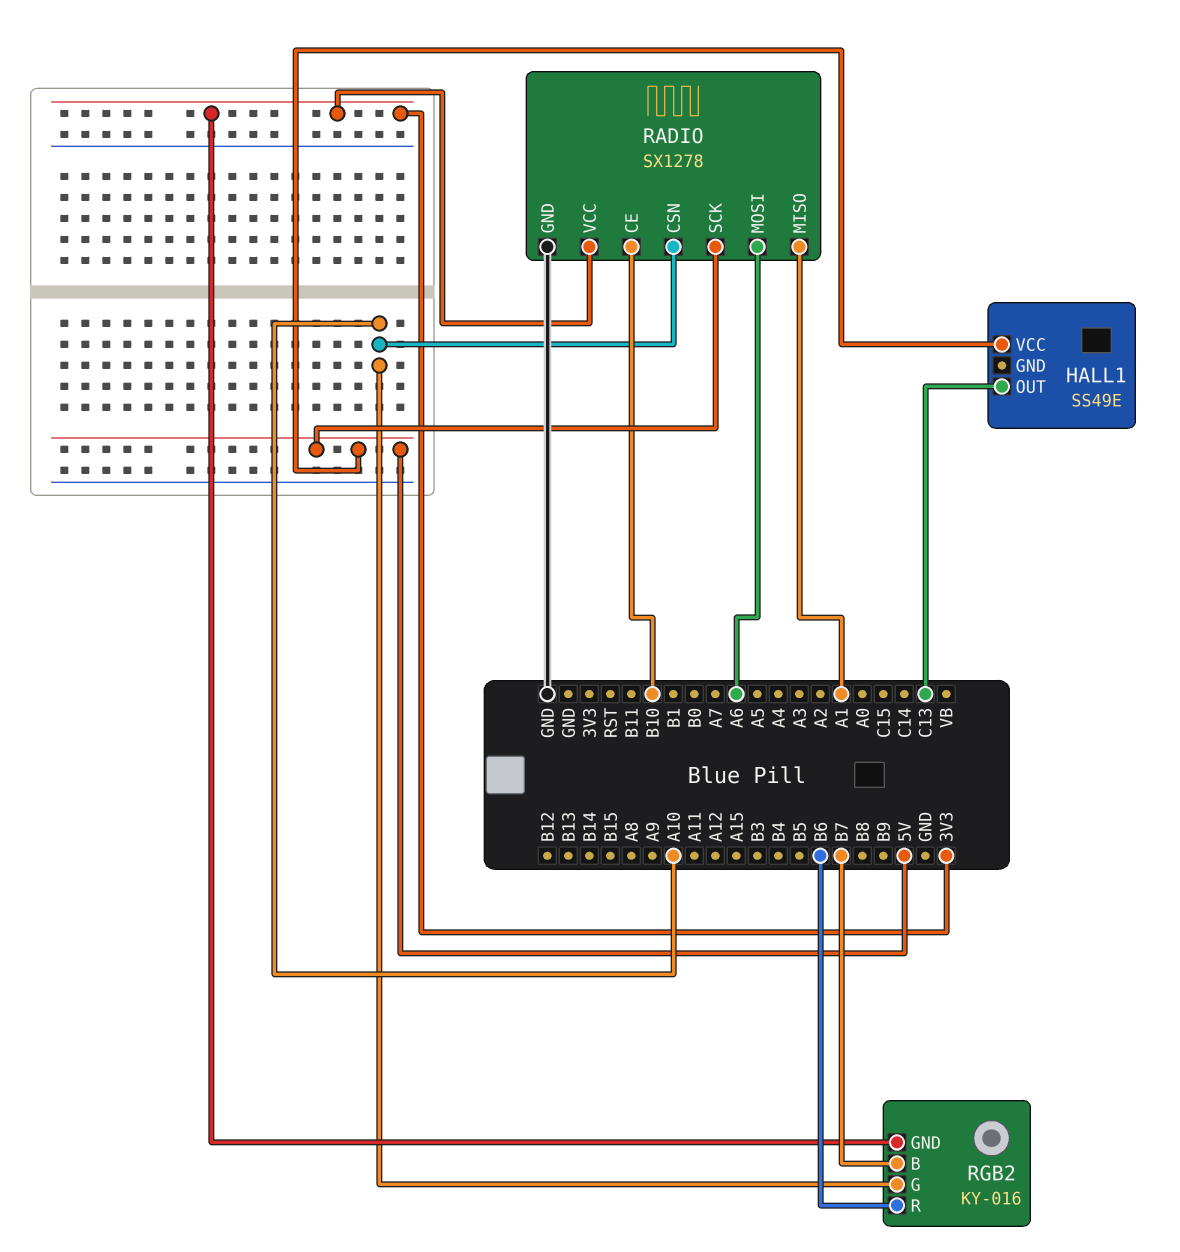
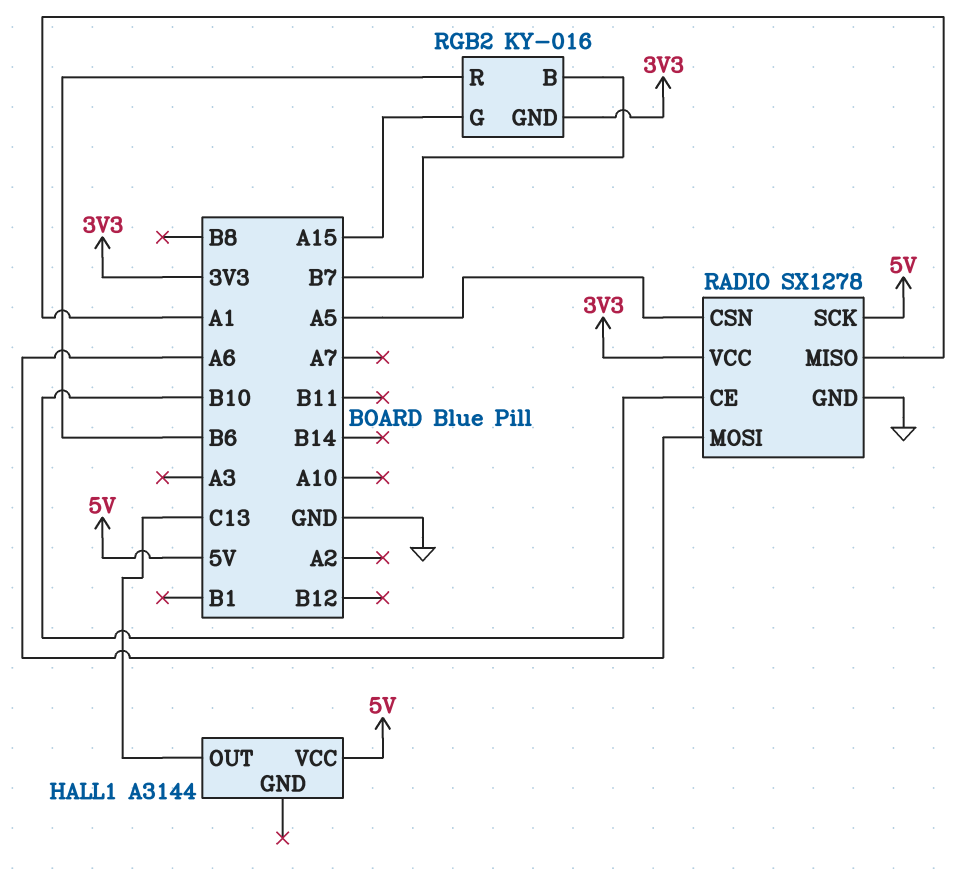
HALL1: SS49E -> A3144
RADIO pin CSN: A10 -> A5
RGB2 pin G: A10 -> A15

